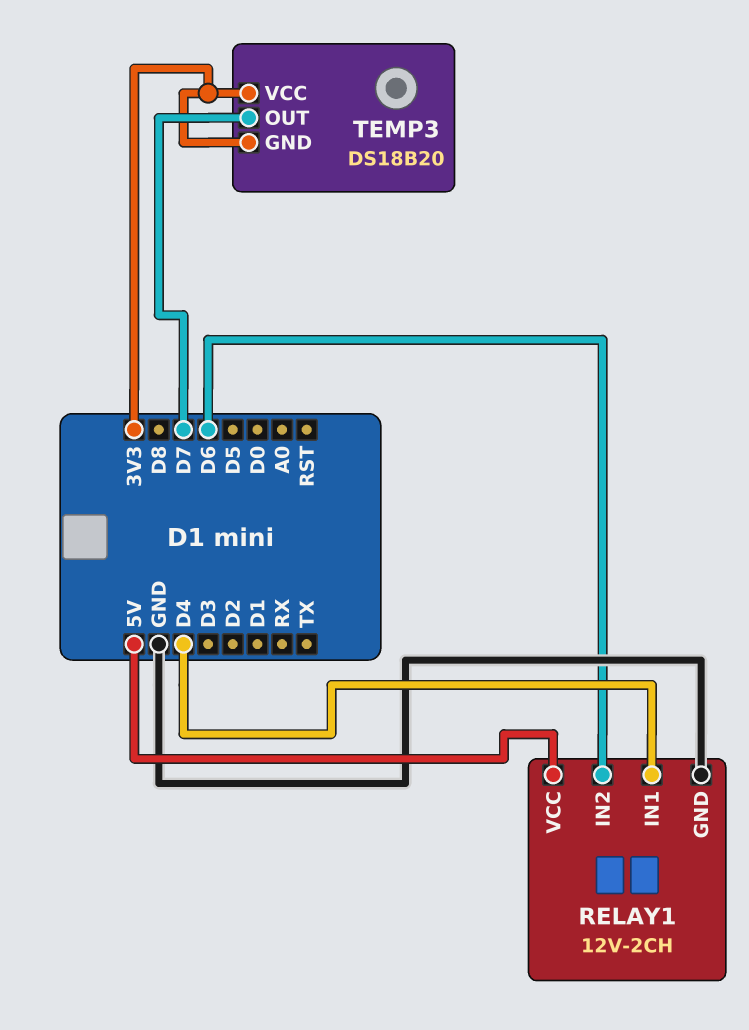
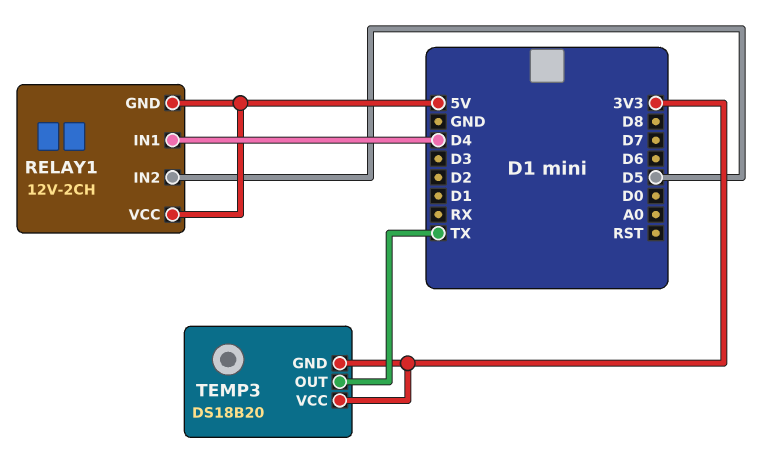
RELAY1 pin GND: GND -> 5V
RELAY1 pin IN2: D6 -> D5
TEMP3 pin OUT: D7 -> TX

